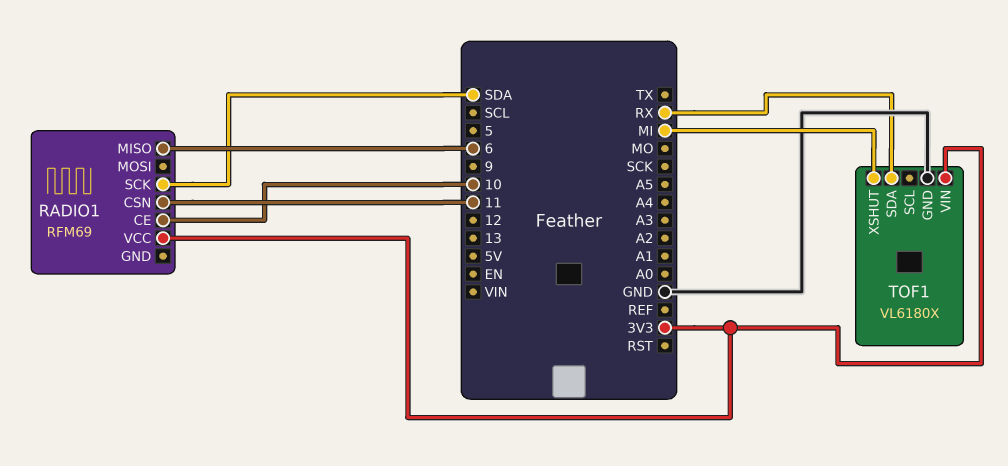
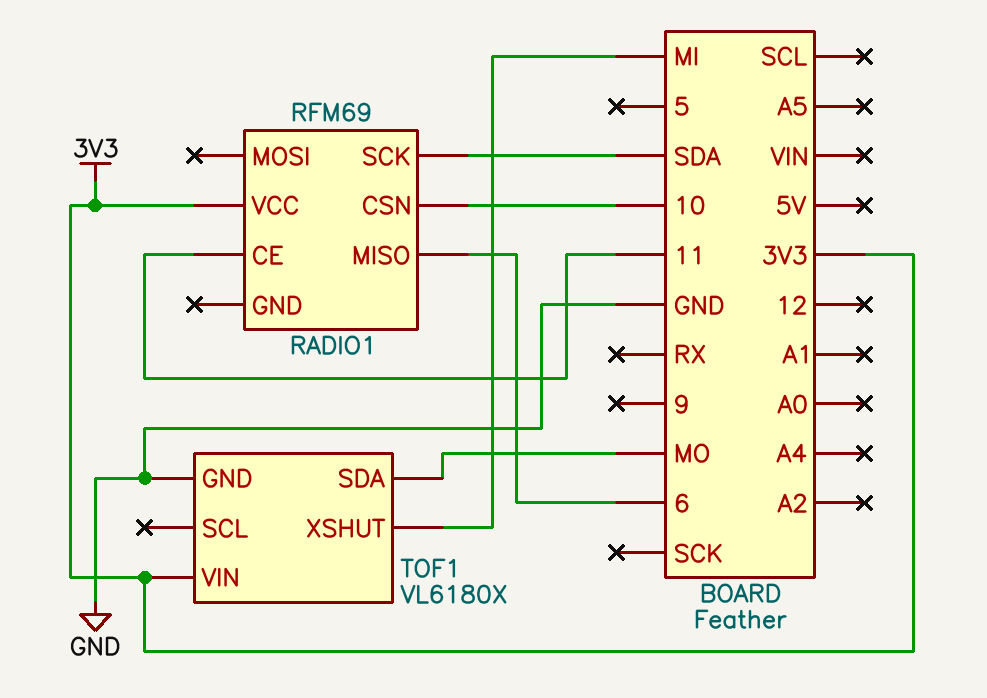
RADIO1 pin CE: 10 -> 11
RADIO1 pin CSN: 11 -> 10
TOF1 pin SDA: RX -> MO

